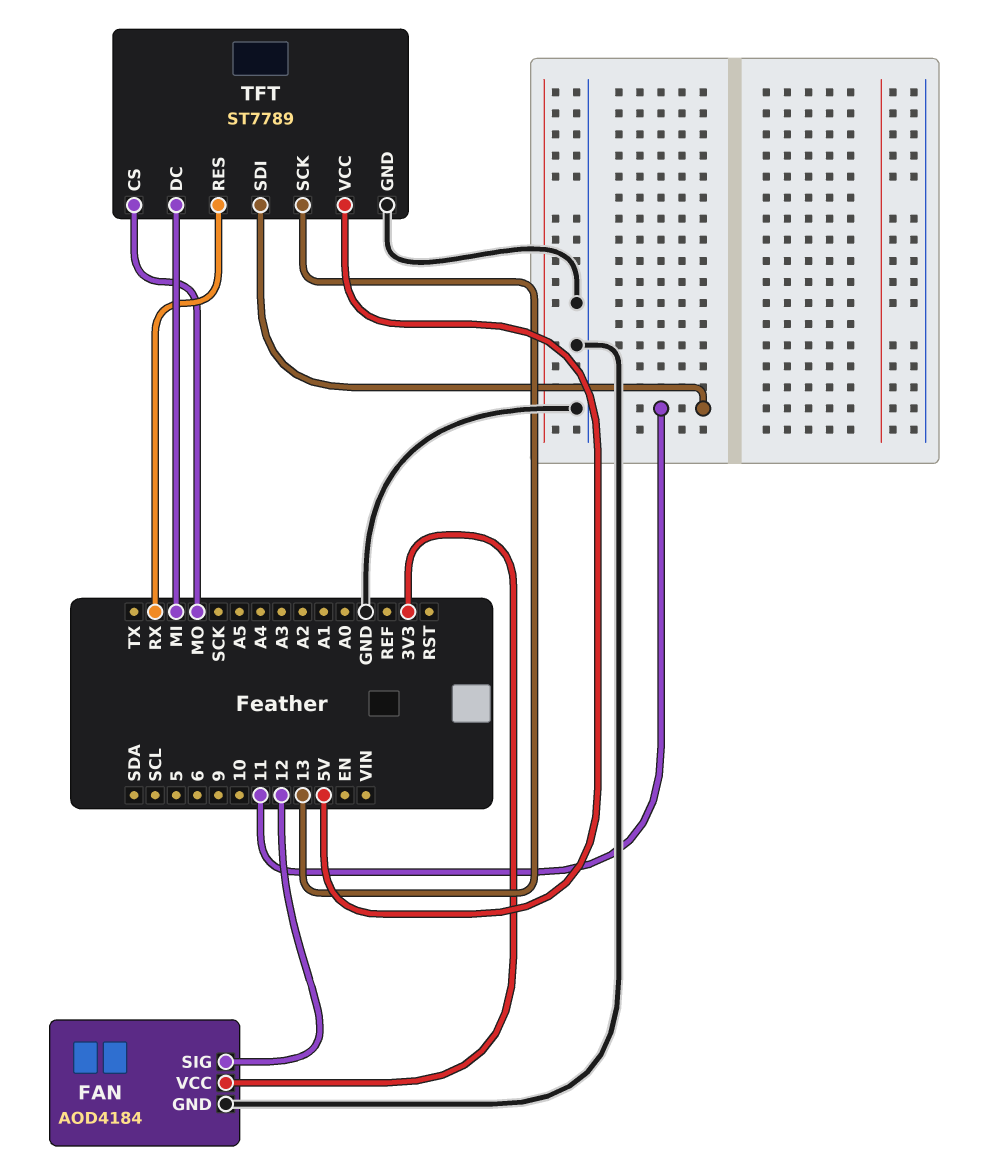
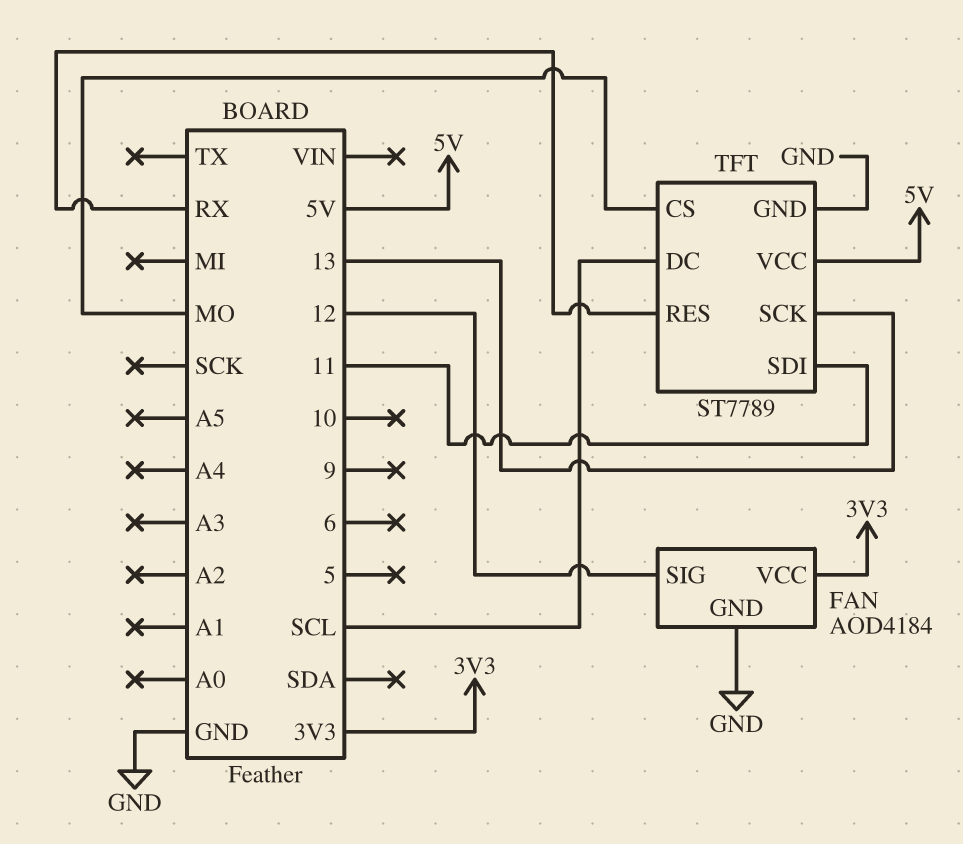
TFT pin DC: MI -> SCL

